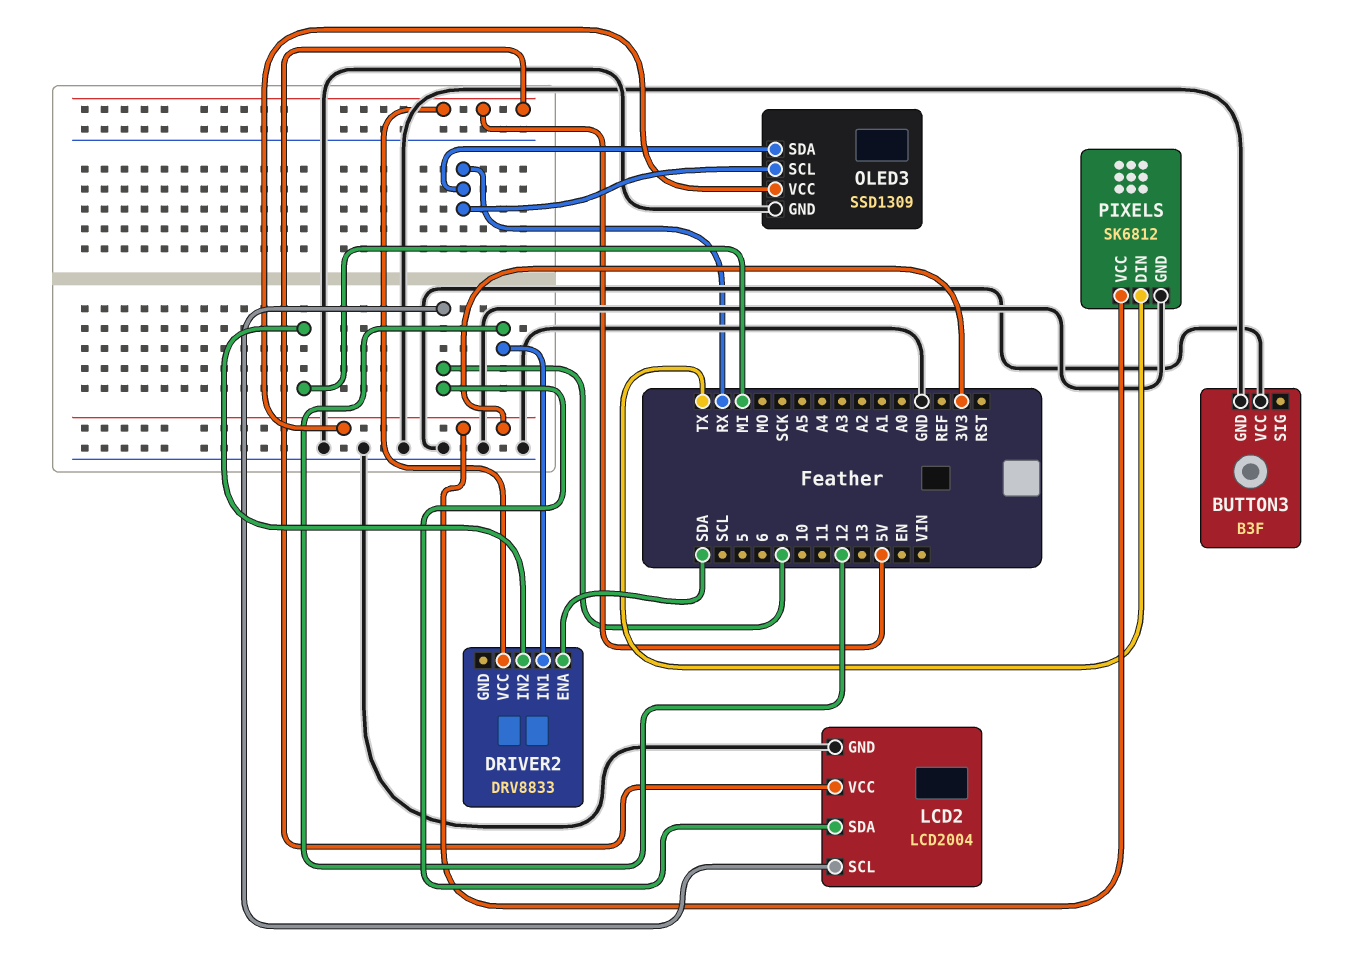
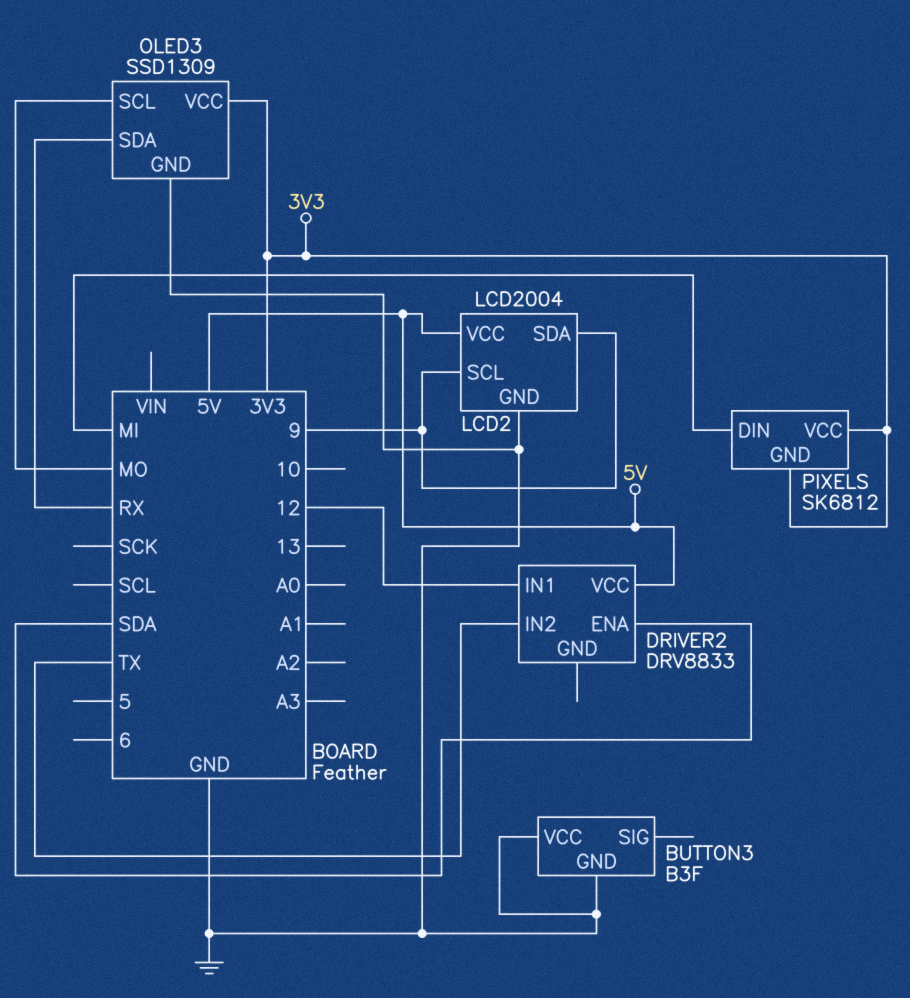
DRIVER2 pin IN2: MI -> TX
OLED3 pin SCL: RX -> MO
PIXELS pin DIN: TX -> MI
PIXELS pin GND: GND -> 3V3

